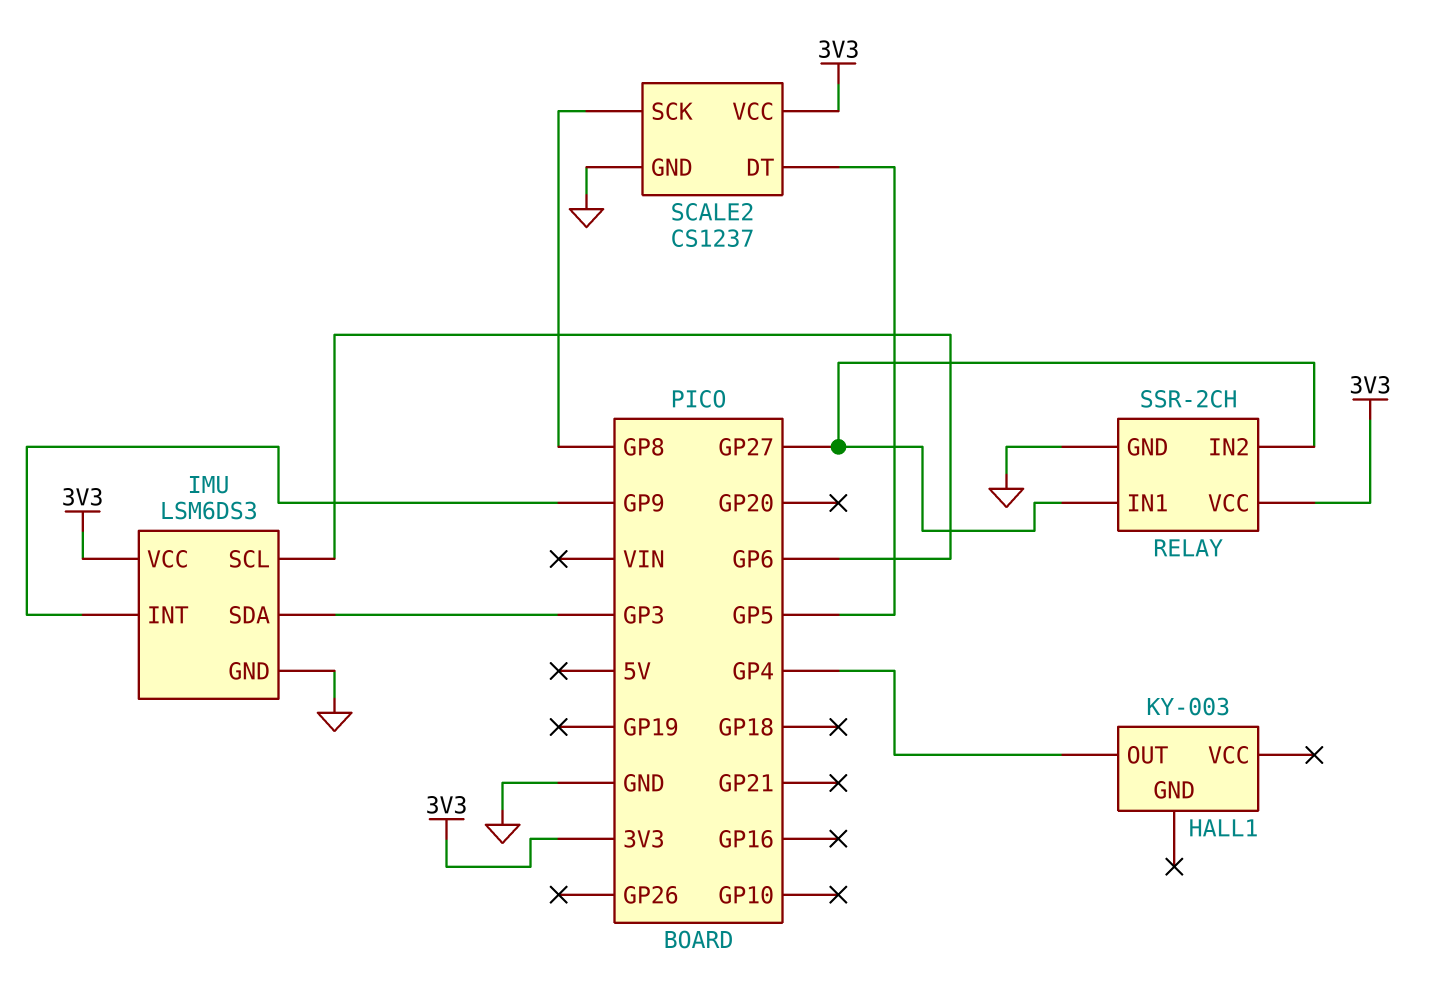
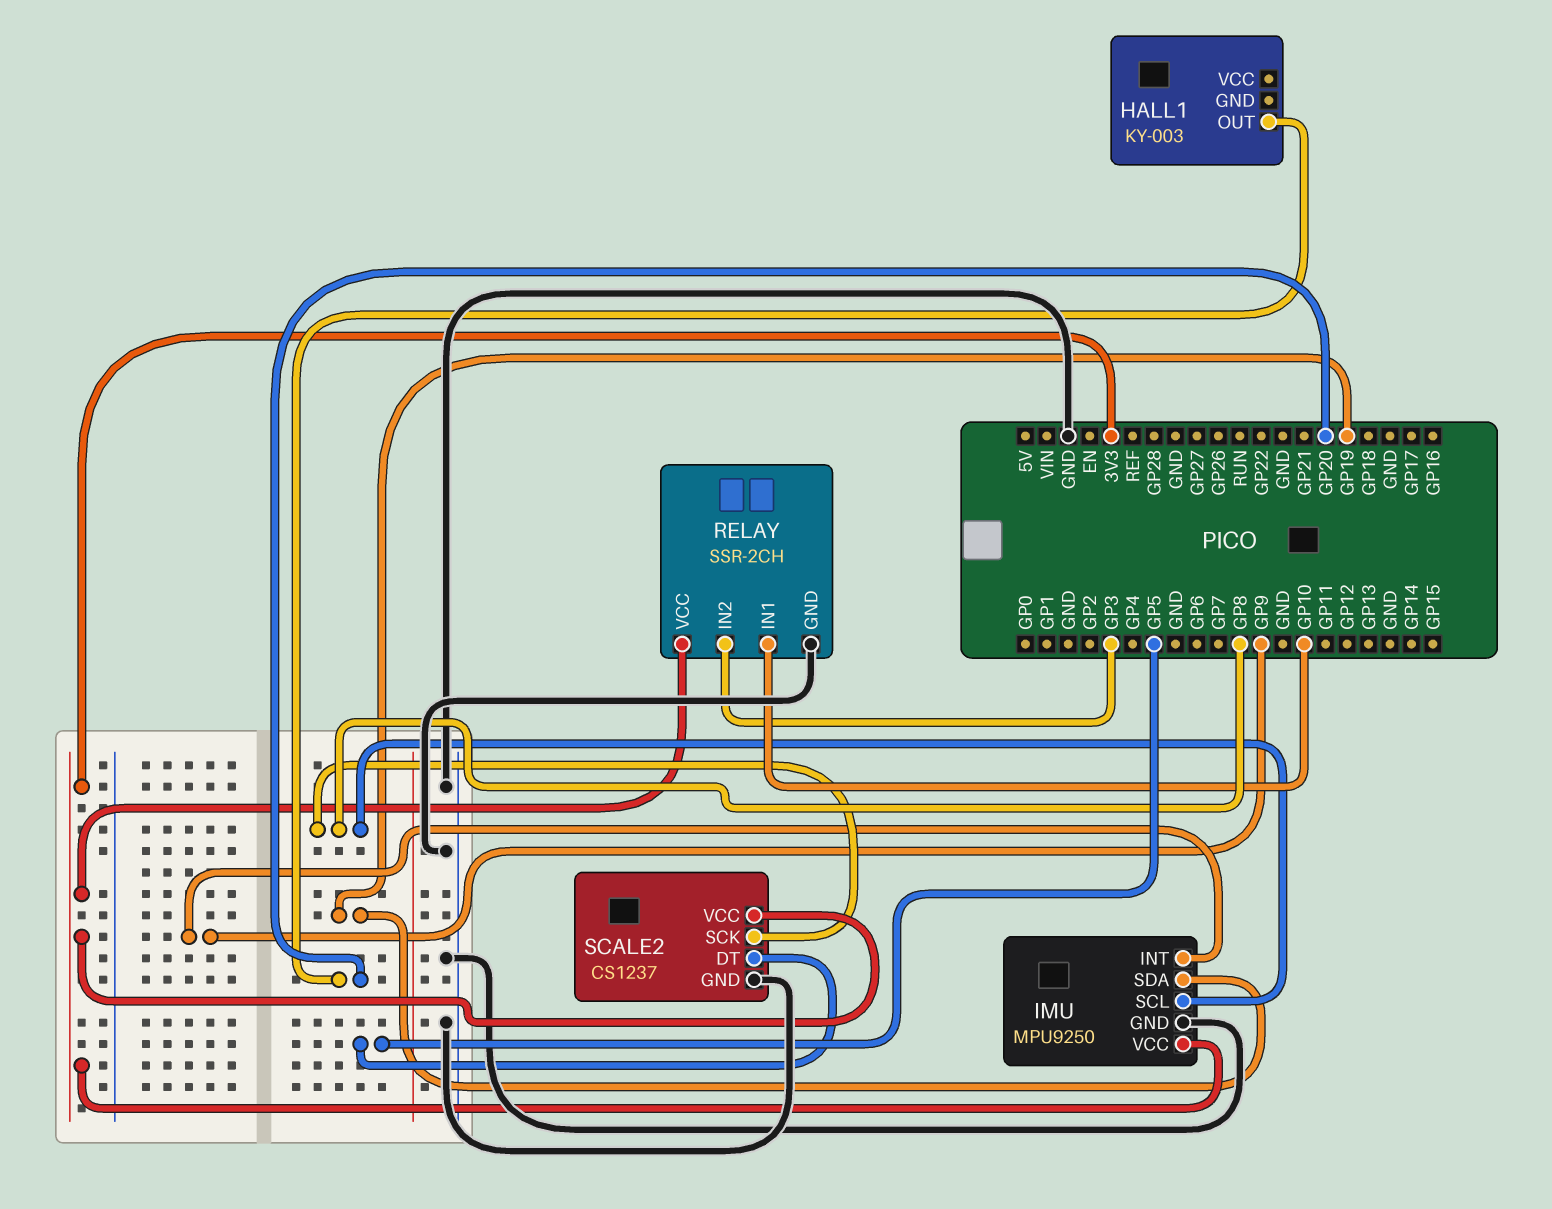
HALL1 pin OUT: GP4 -> GP20
IMU: LSM6DS3 -> MPU9250
IMU pin SCL: GP6 -> GP8
IMU pin SDA: GP3 -> GP19
RELAY pin IN1: GP27 -> GP10
RELAY pin IN2: GP27 -> GP3

